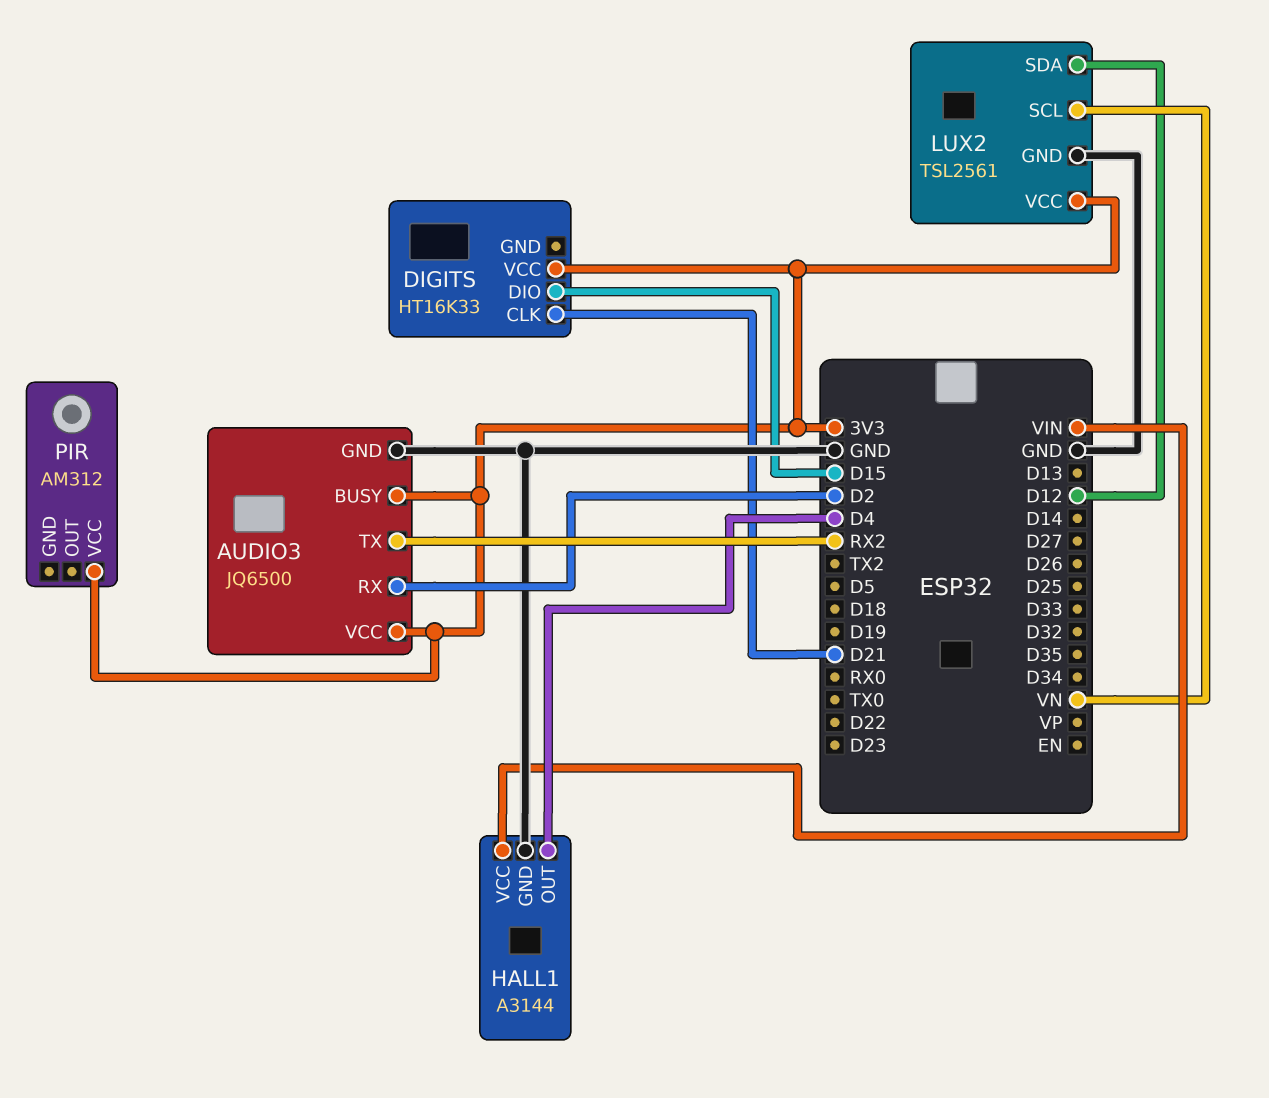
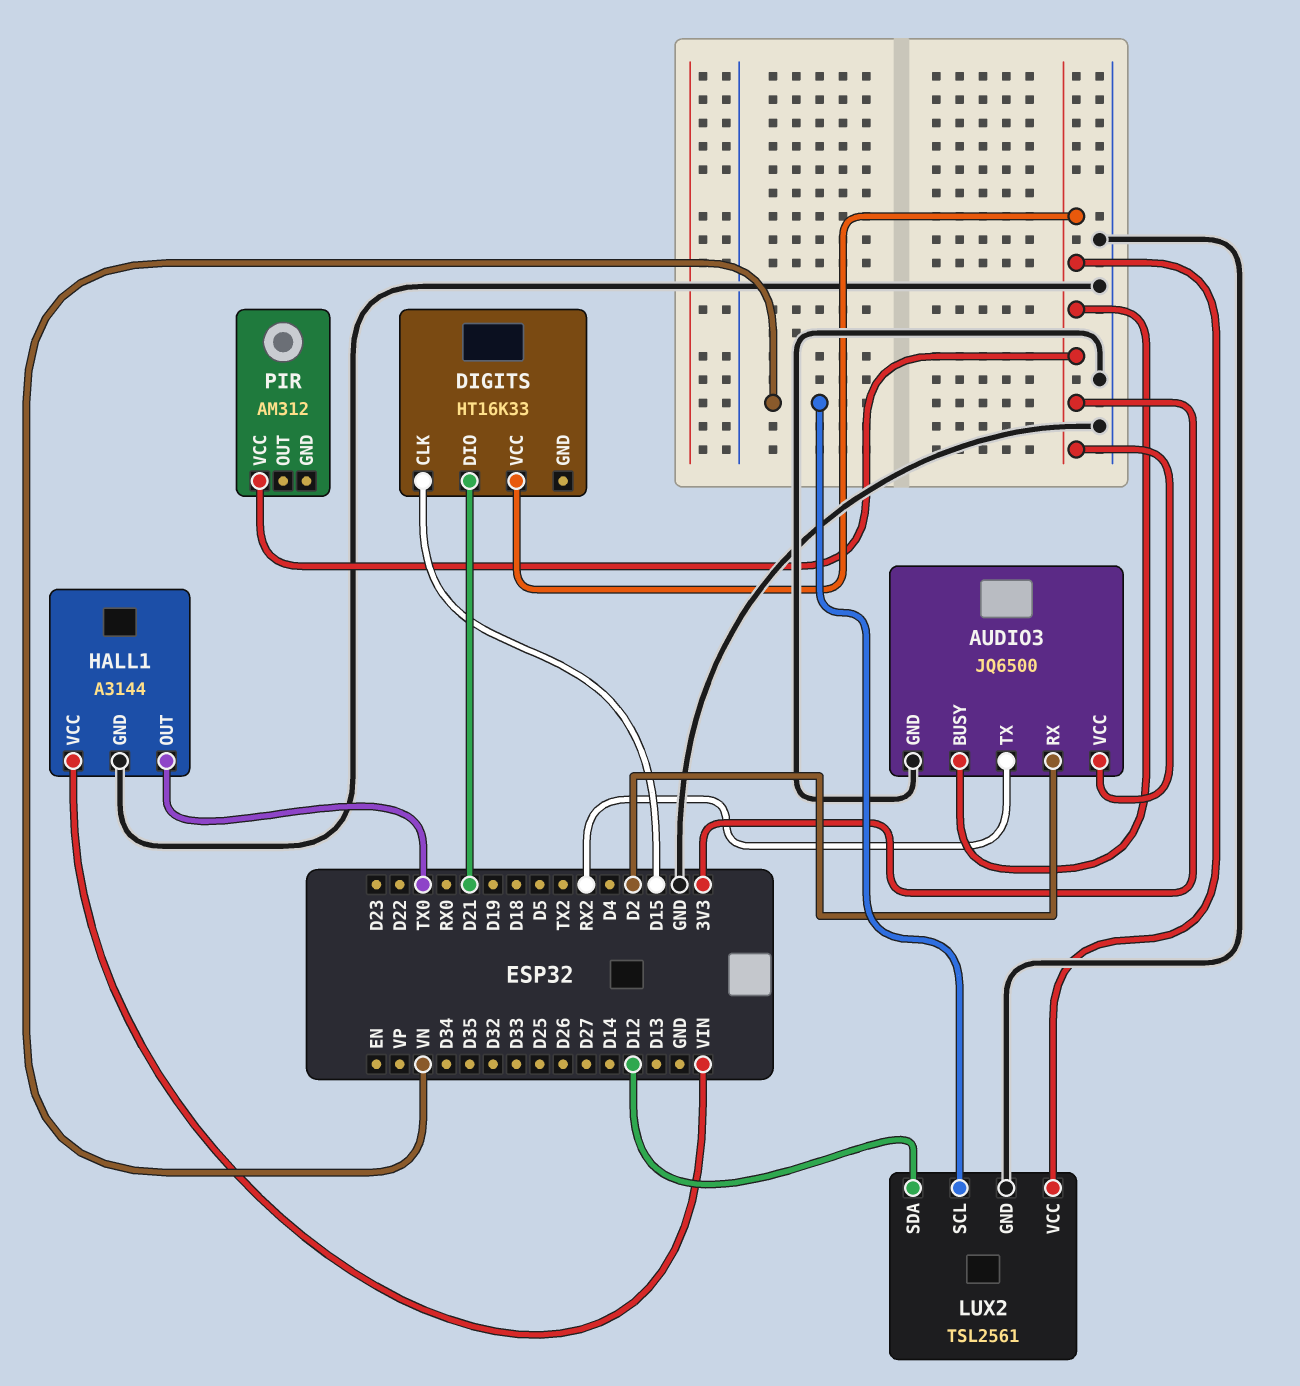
DIGITS pin CLK: D21 -> D15
DIGITS pin DIO: D15 -> D21
HALL1 pin OUT: D4 -> TX0

